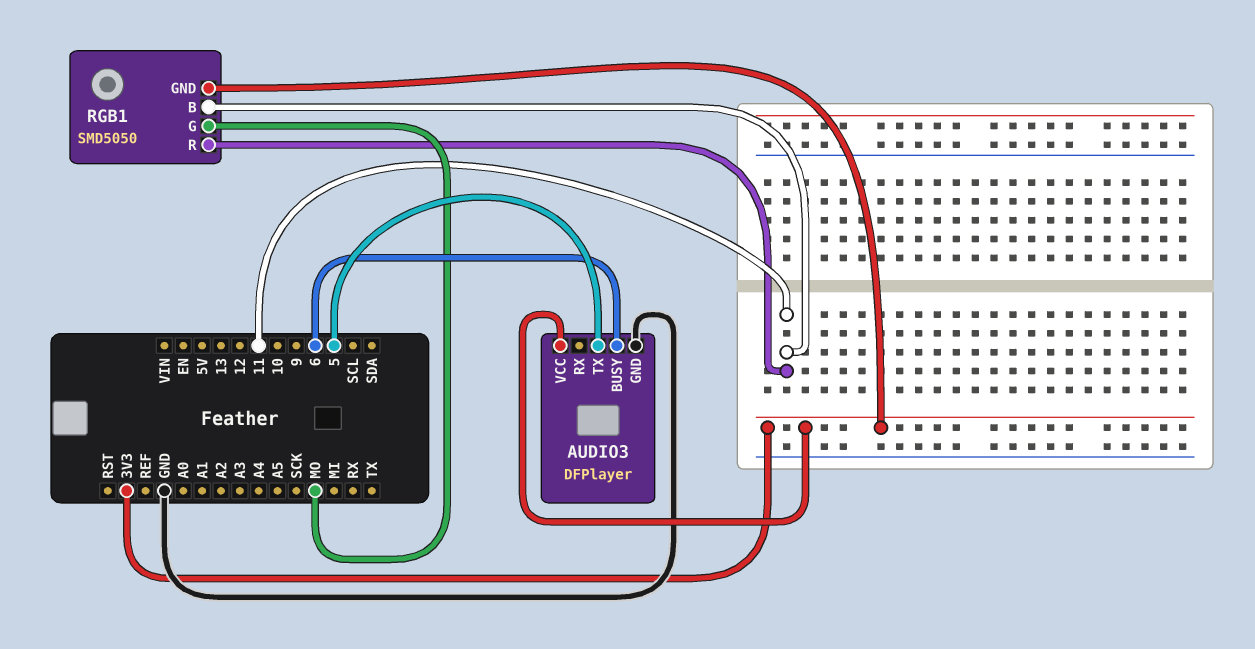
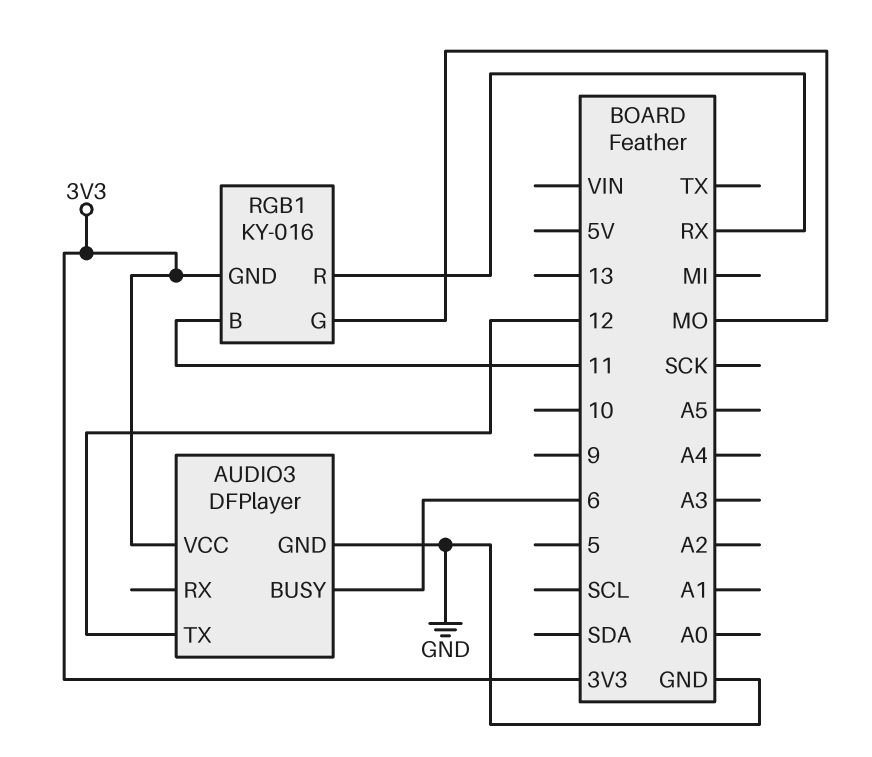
AUDIO3 pin TX: 5 -> 12
RGB1: SMD5050 -> KY-016
RGB1 pin R: 11 -> RX

